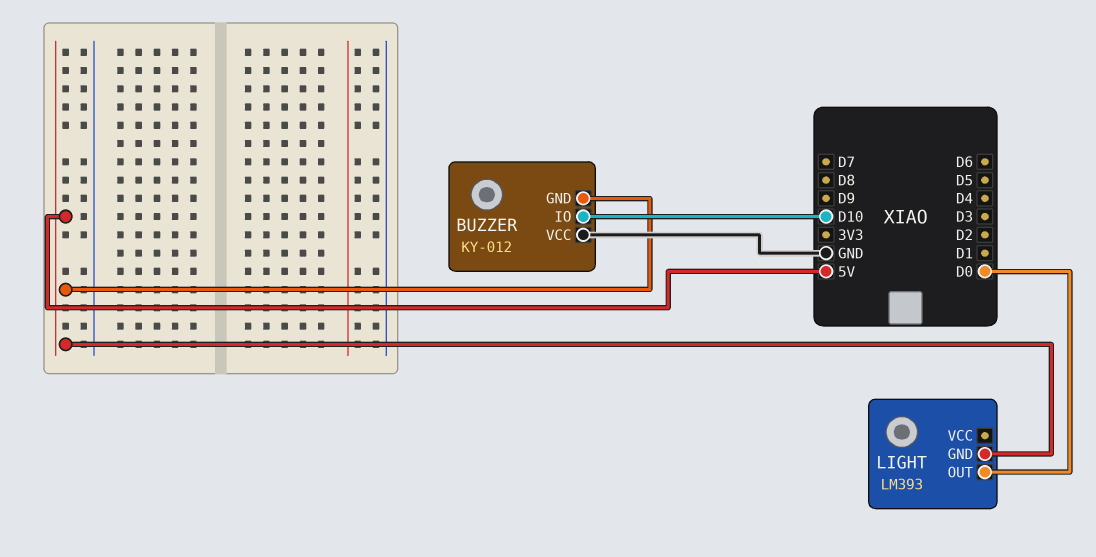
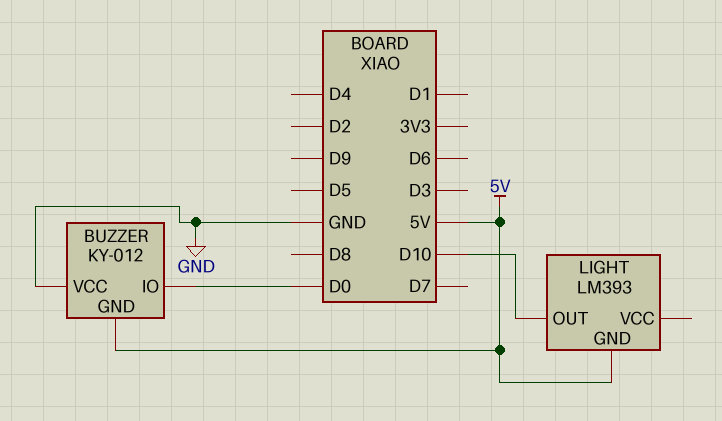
BUZZER pin IO: D10 -> D0
LIGHT pin OUT: D0 -> D10

